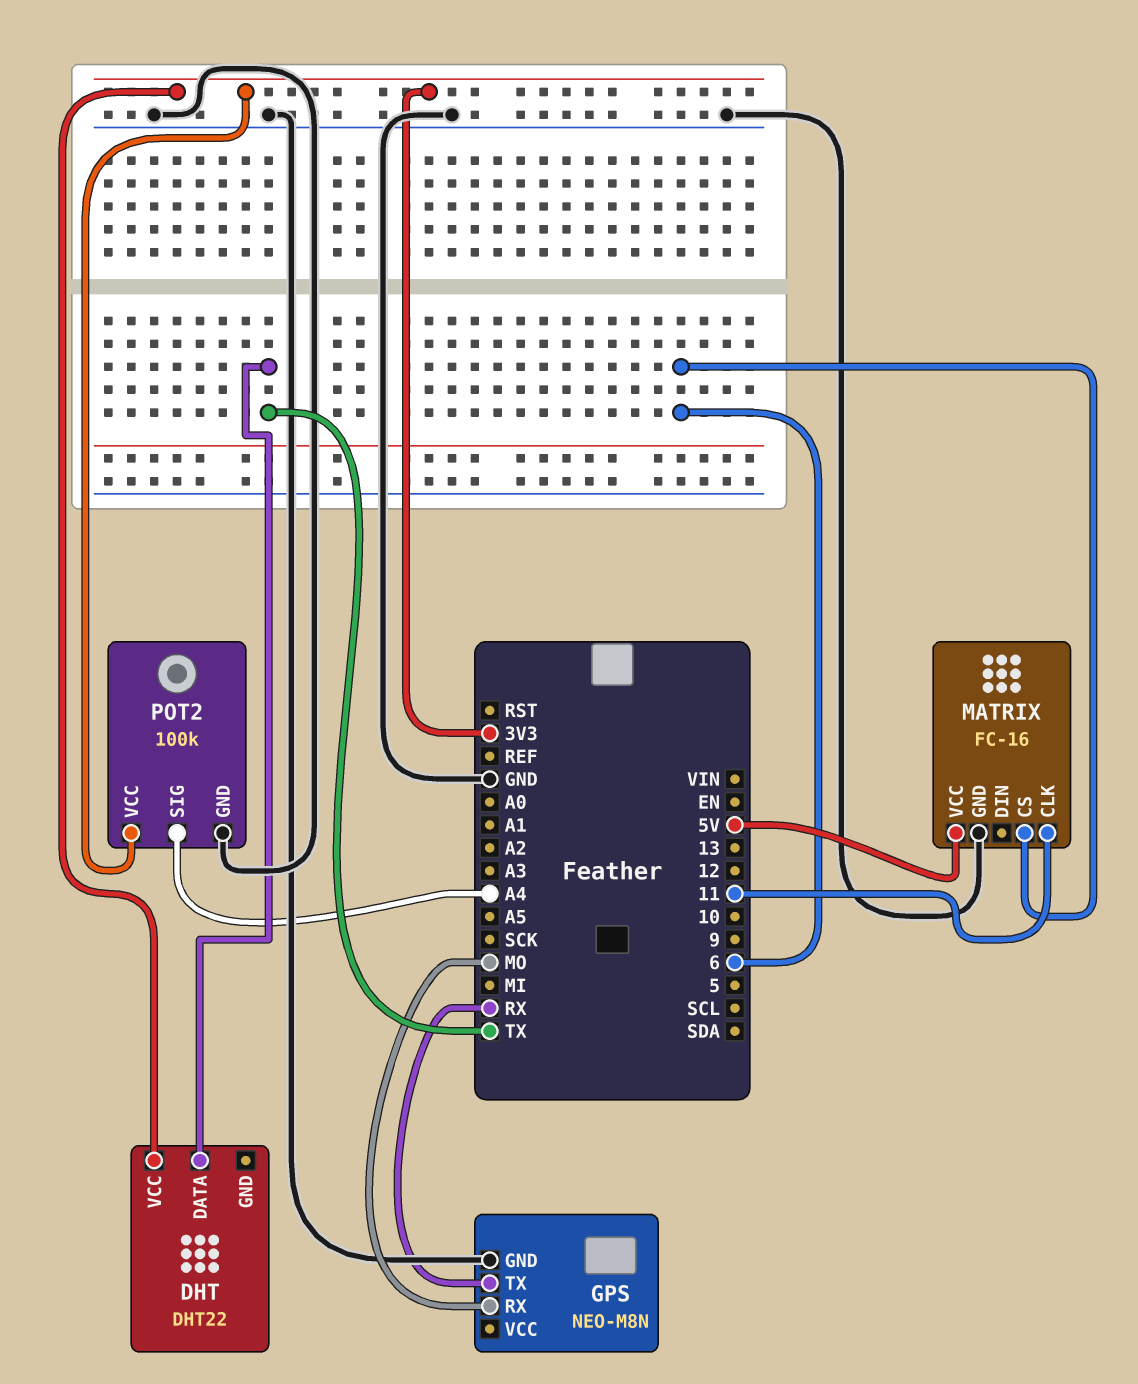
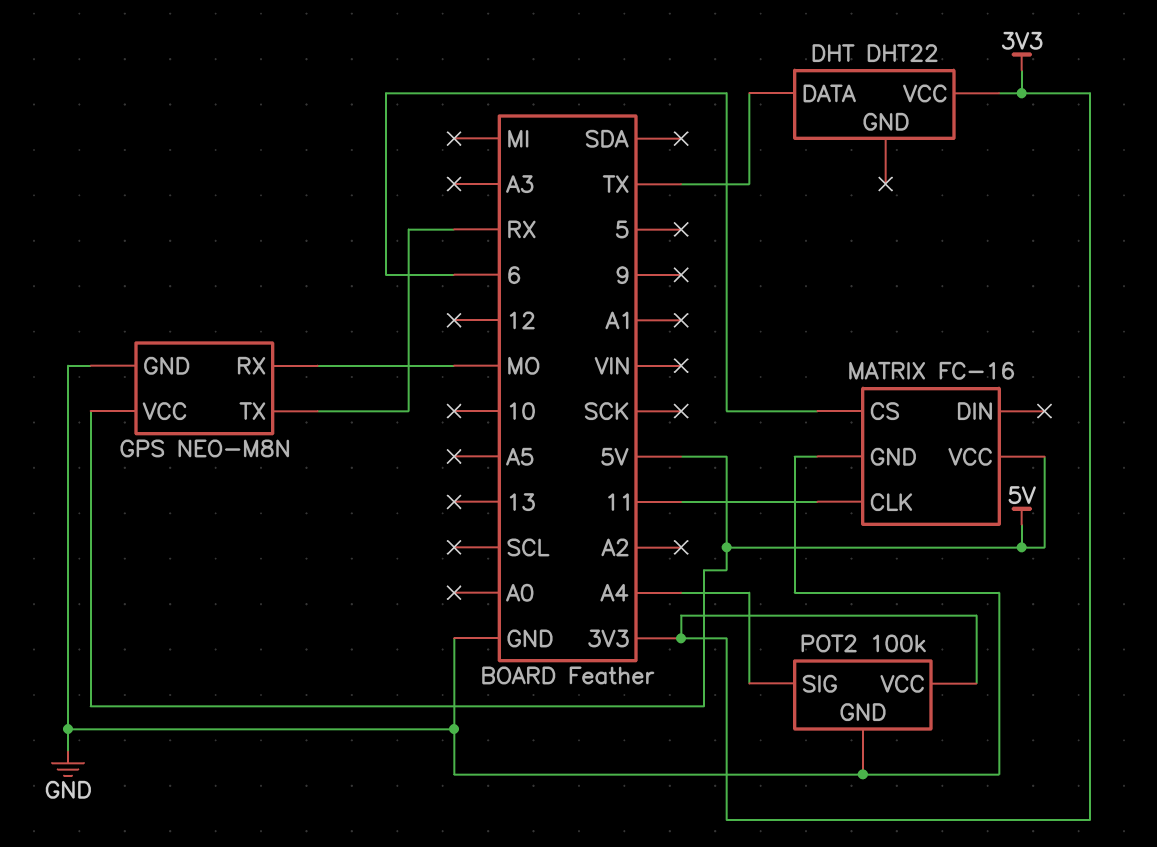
GPS pin VCC: none -> 5V

